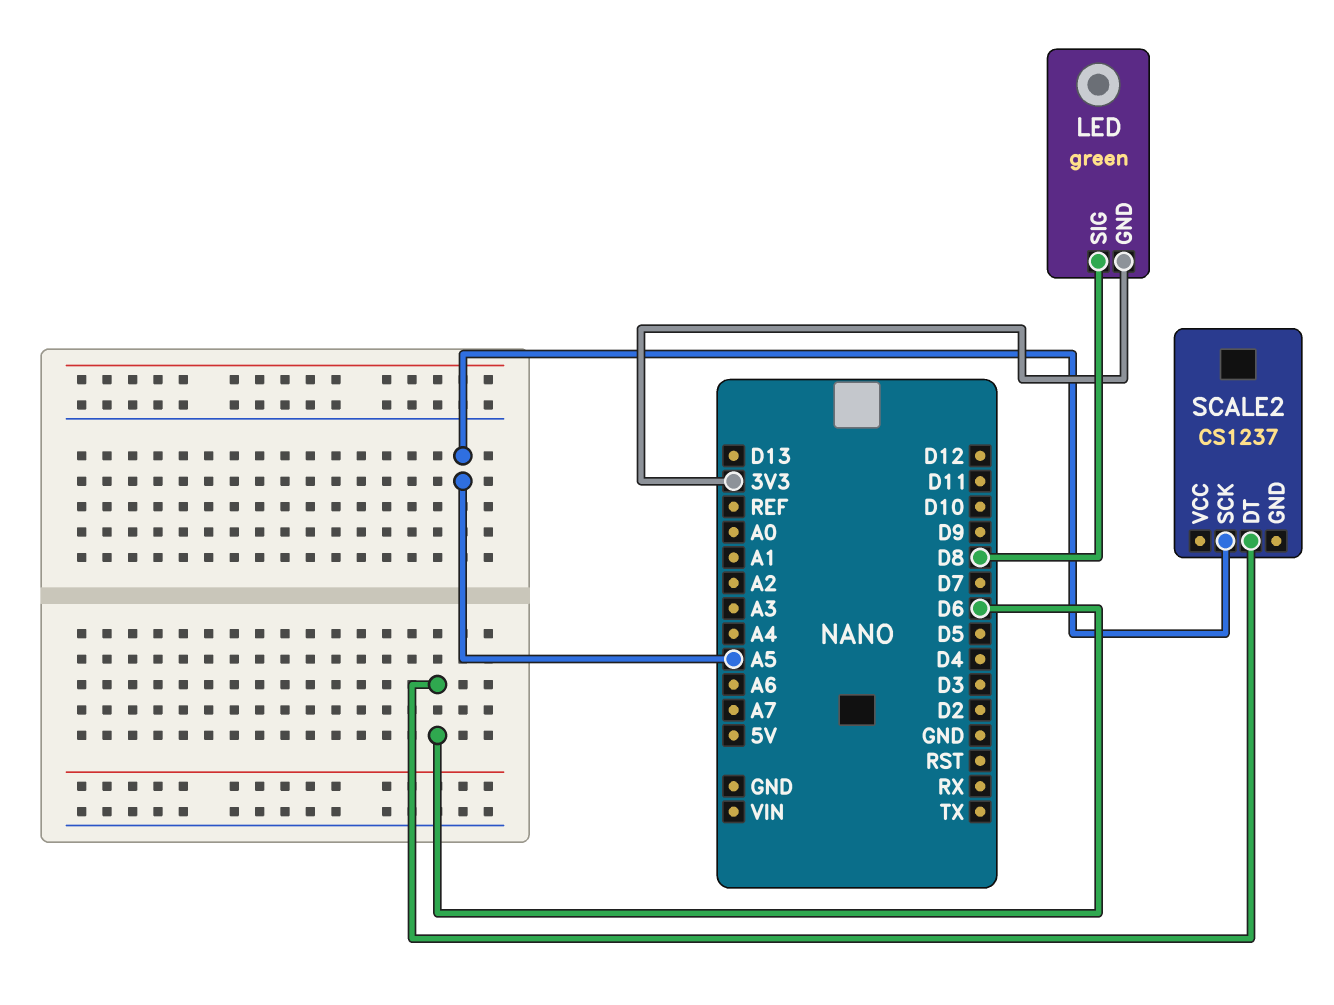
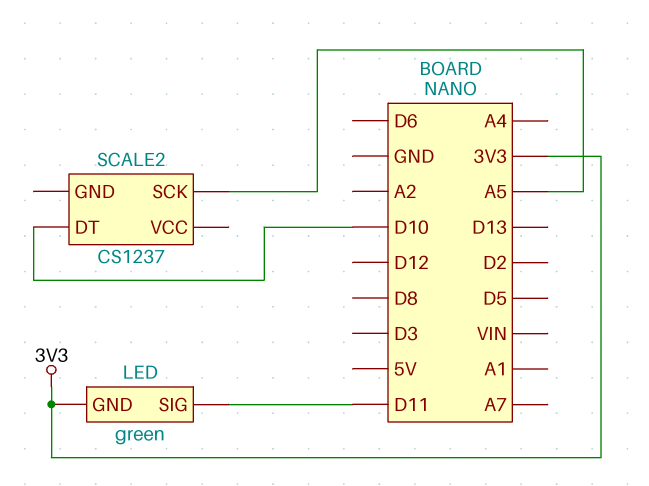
LED pin SIG: D8 -> D11
SCALE2 pin DT: D6 -> D10

